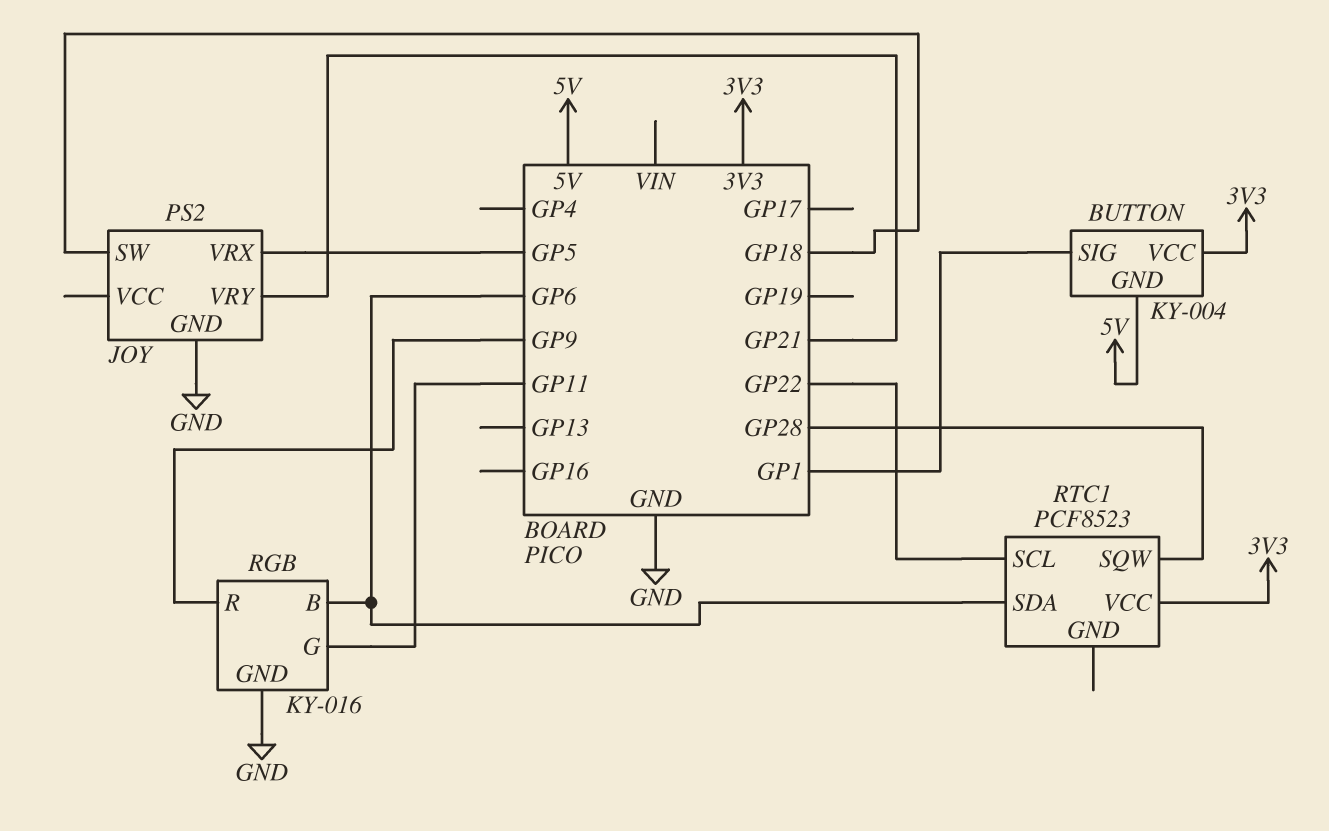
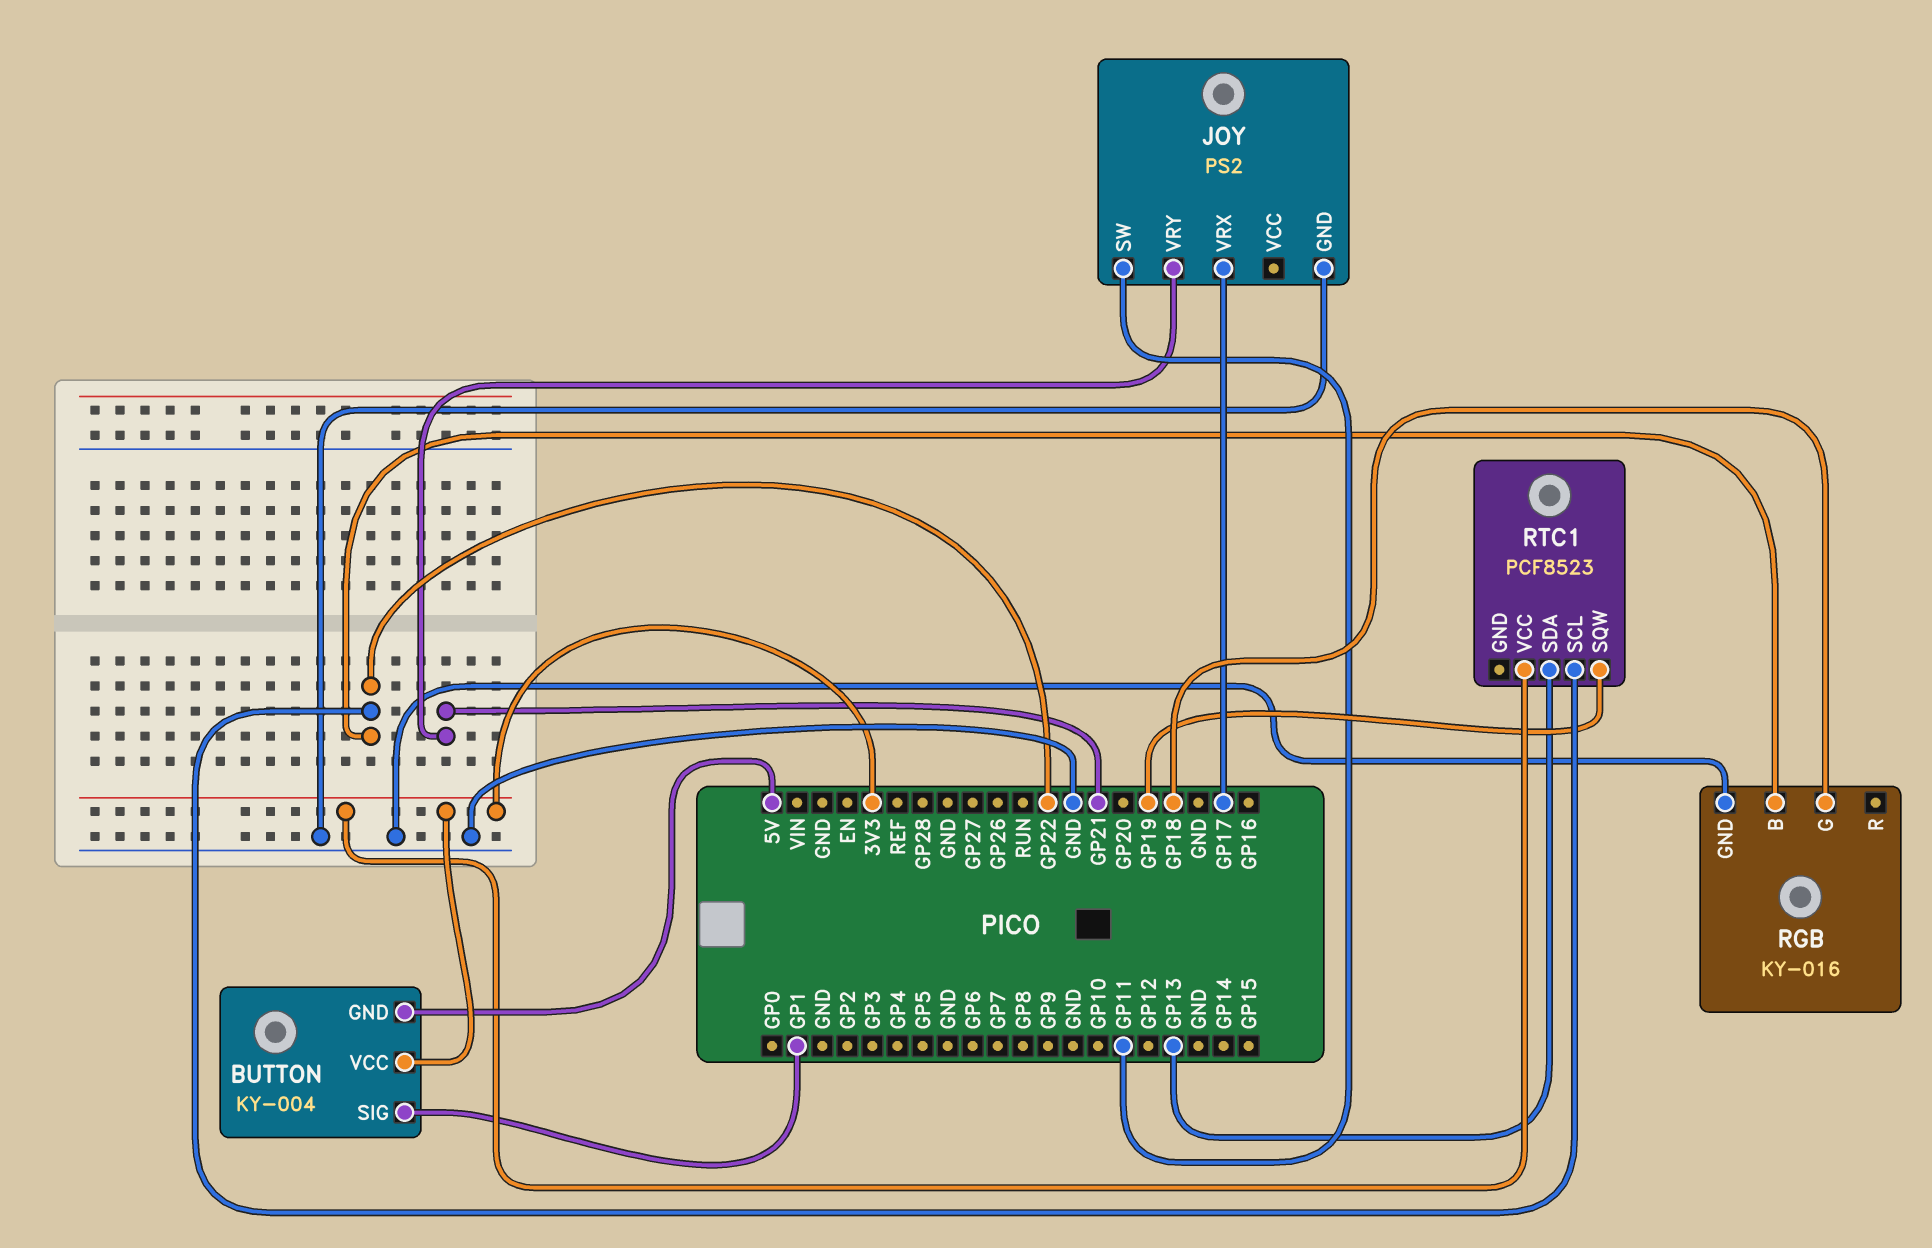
JOY pin SW: GP18 -> GP11
JOY pin VRX: GP5 -> GP17
RGB pin B: GP6 -> GP22
RGB pin G: GP11 -> GP18
RGB pin R: GP9 -> none
RTC1 pin SDA: GP6 -> GP13
RTC1 pin SQW: GP28 -> GP19

